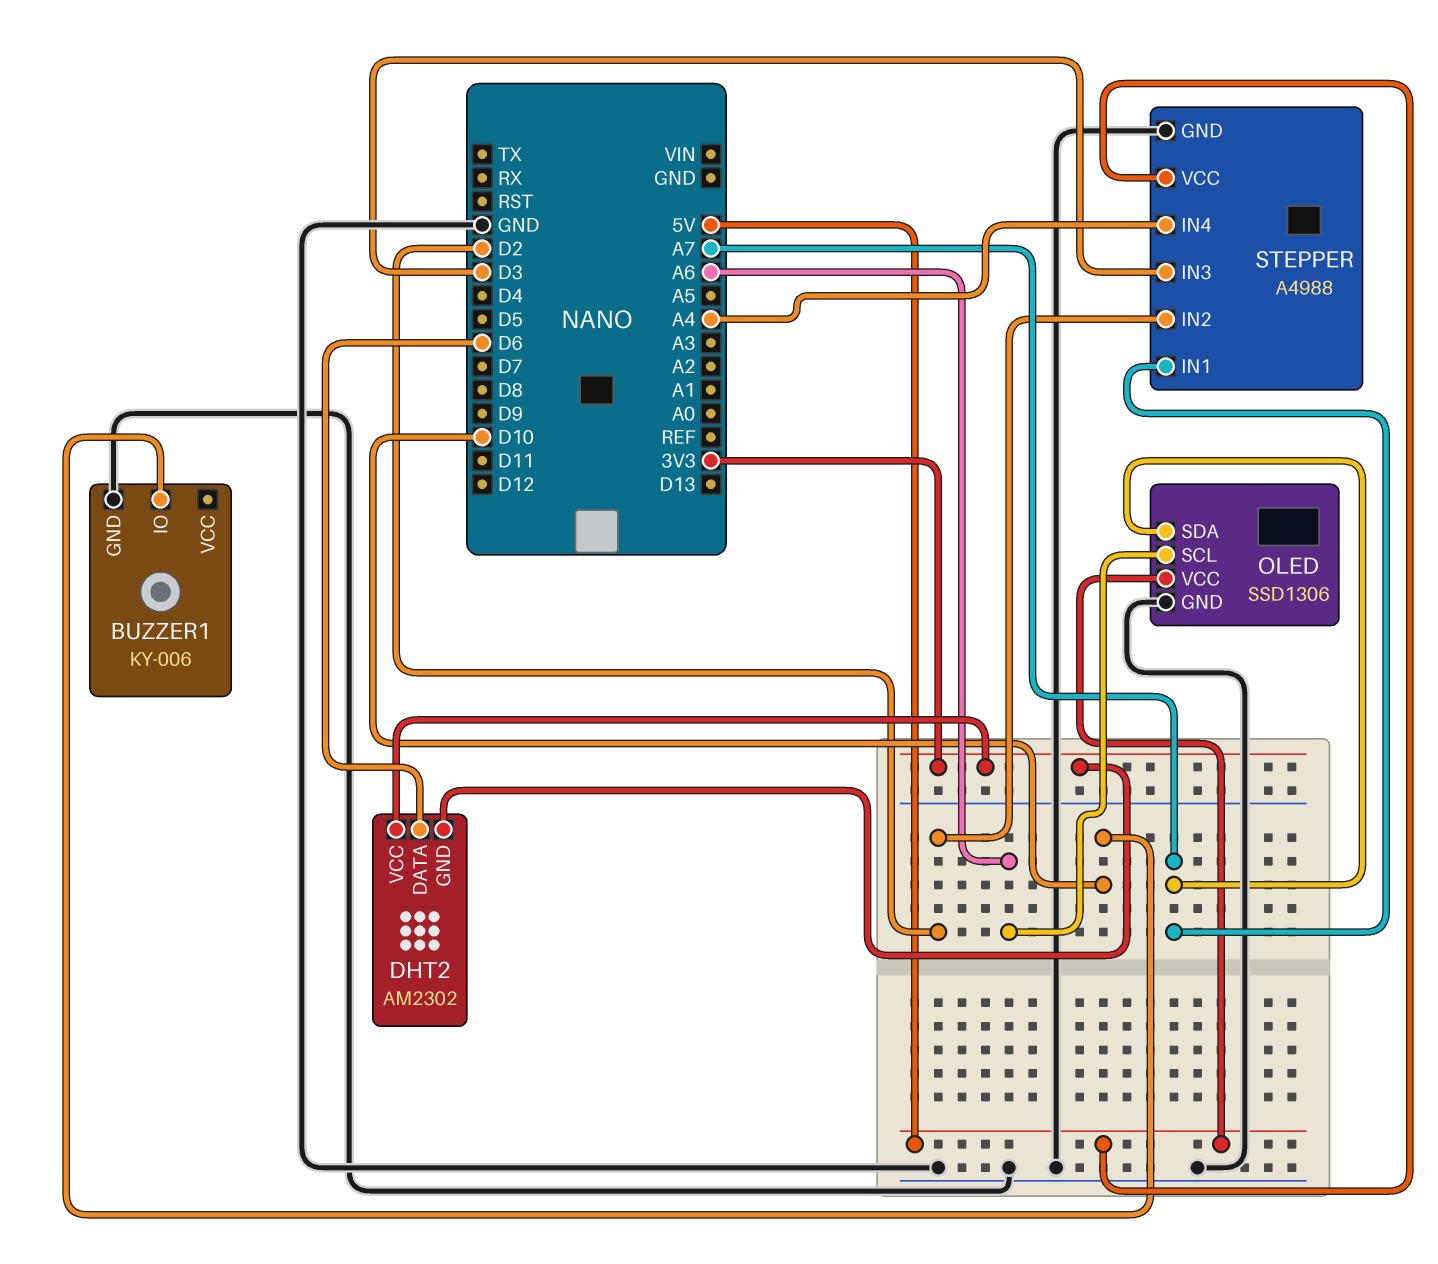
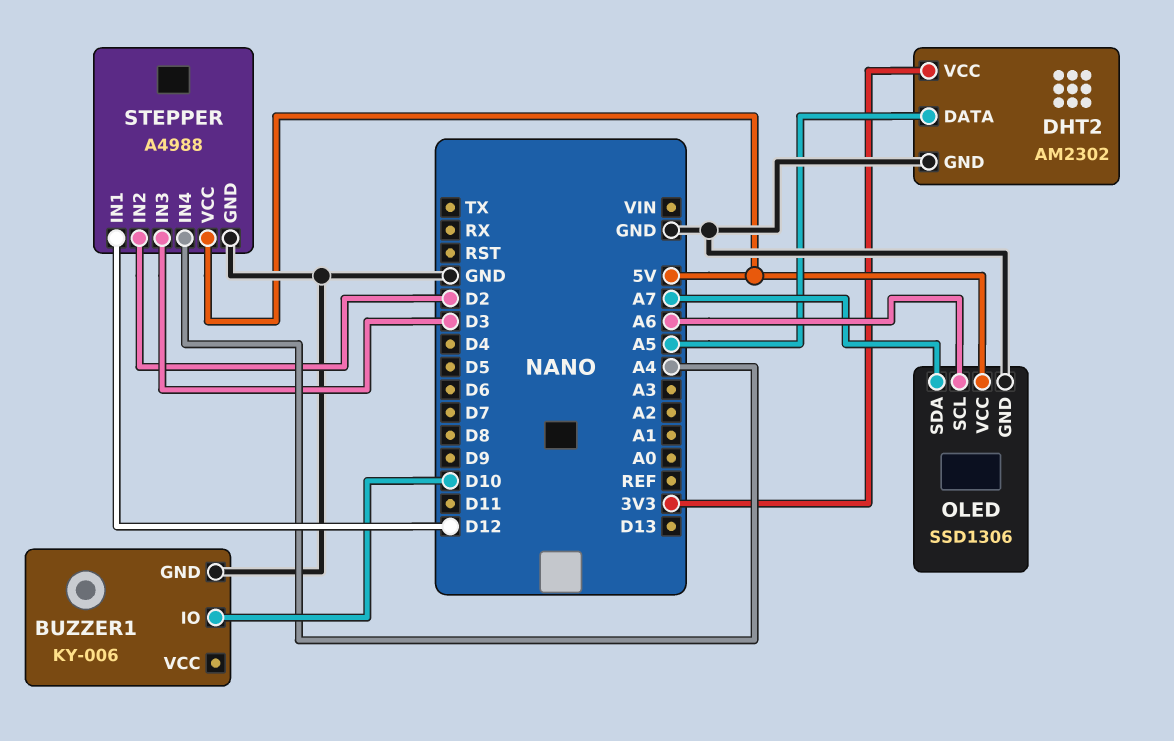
DHT2 pin DATA: D6 -> A5
DHT2 pin GND: 3V3 -> GND
STEPPER pin IN1: A7 -> D12

